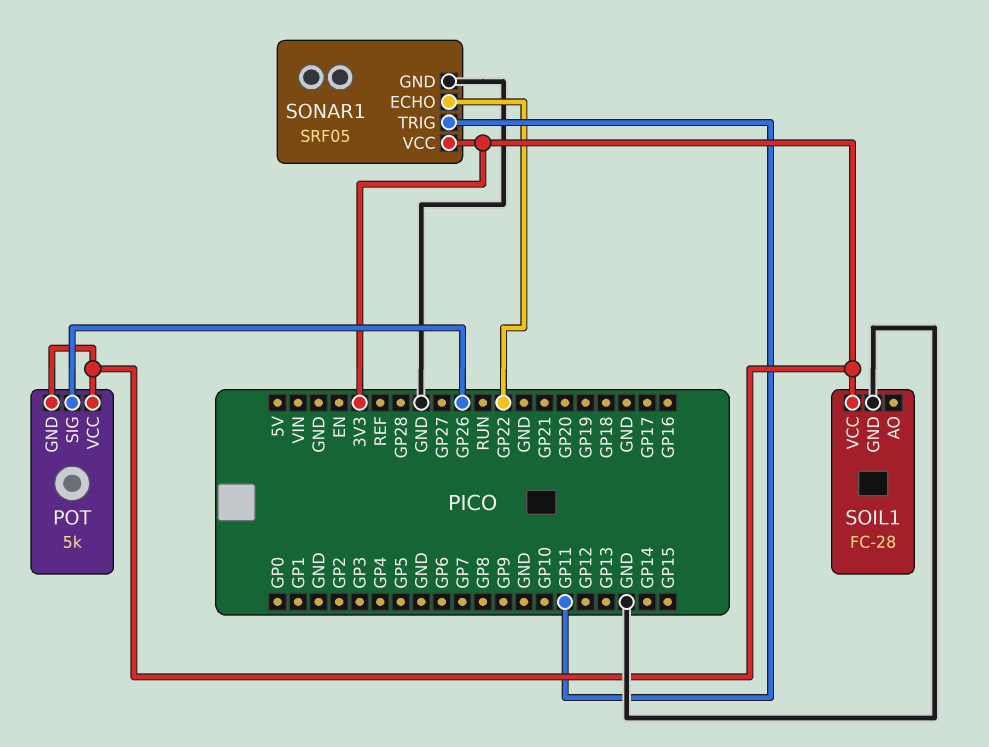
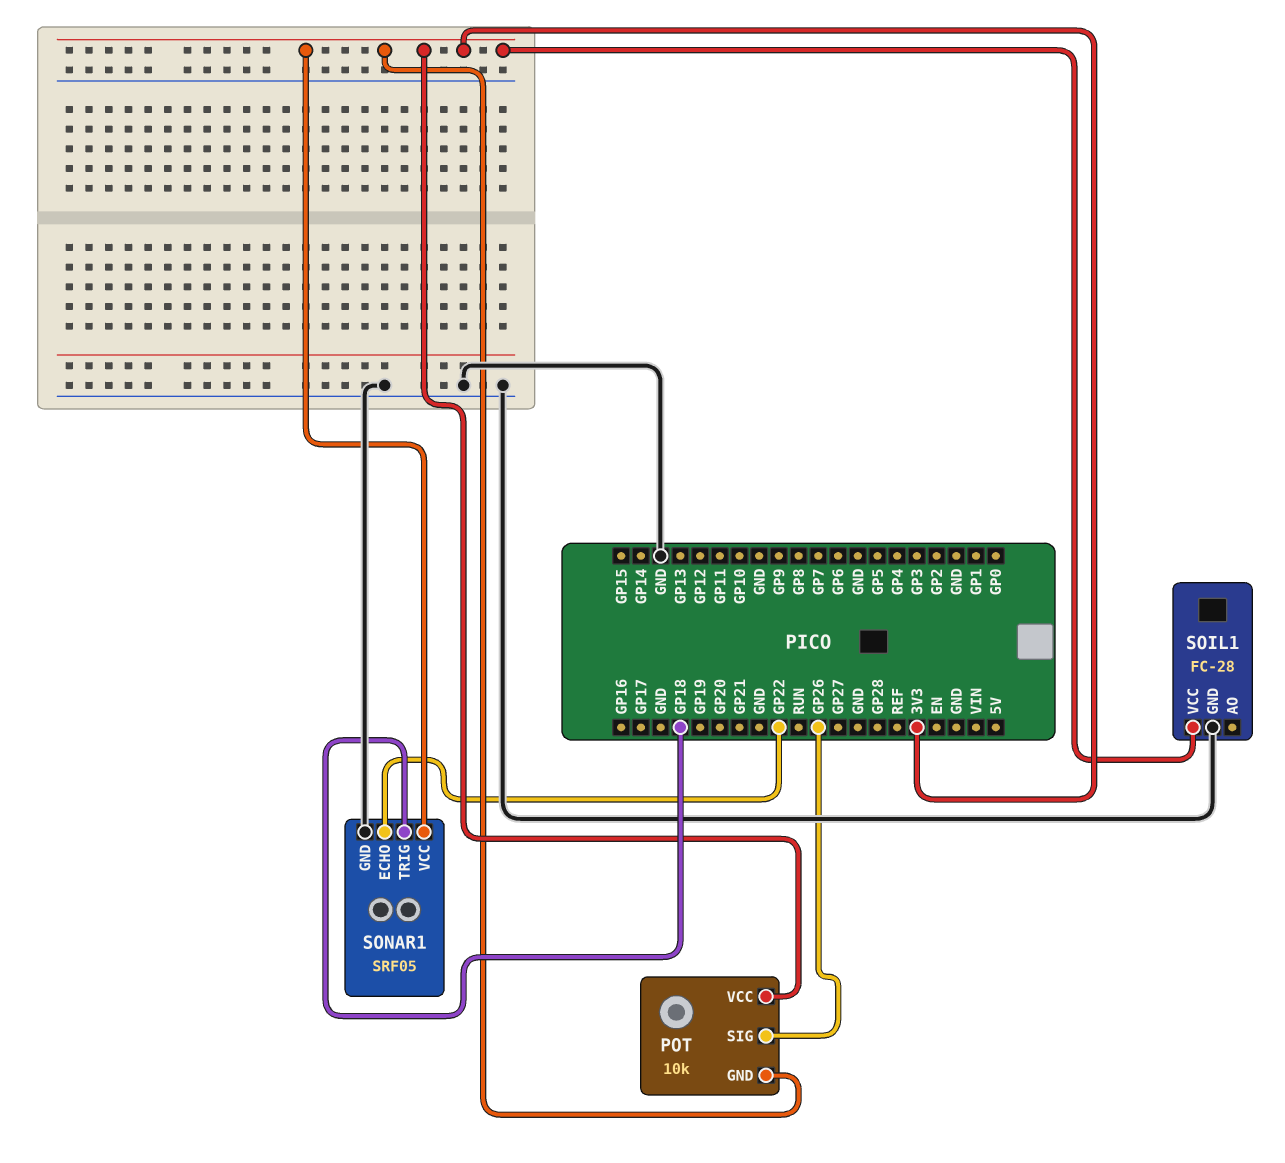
POT: 5k -> 10k
SONAR1 pin TRIG: GP11 -> GP18

